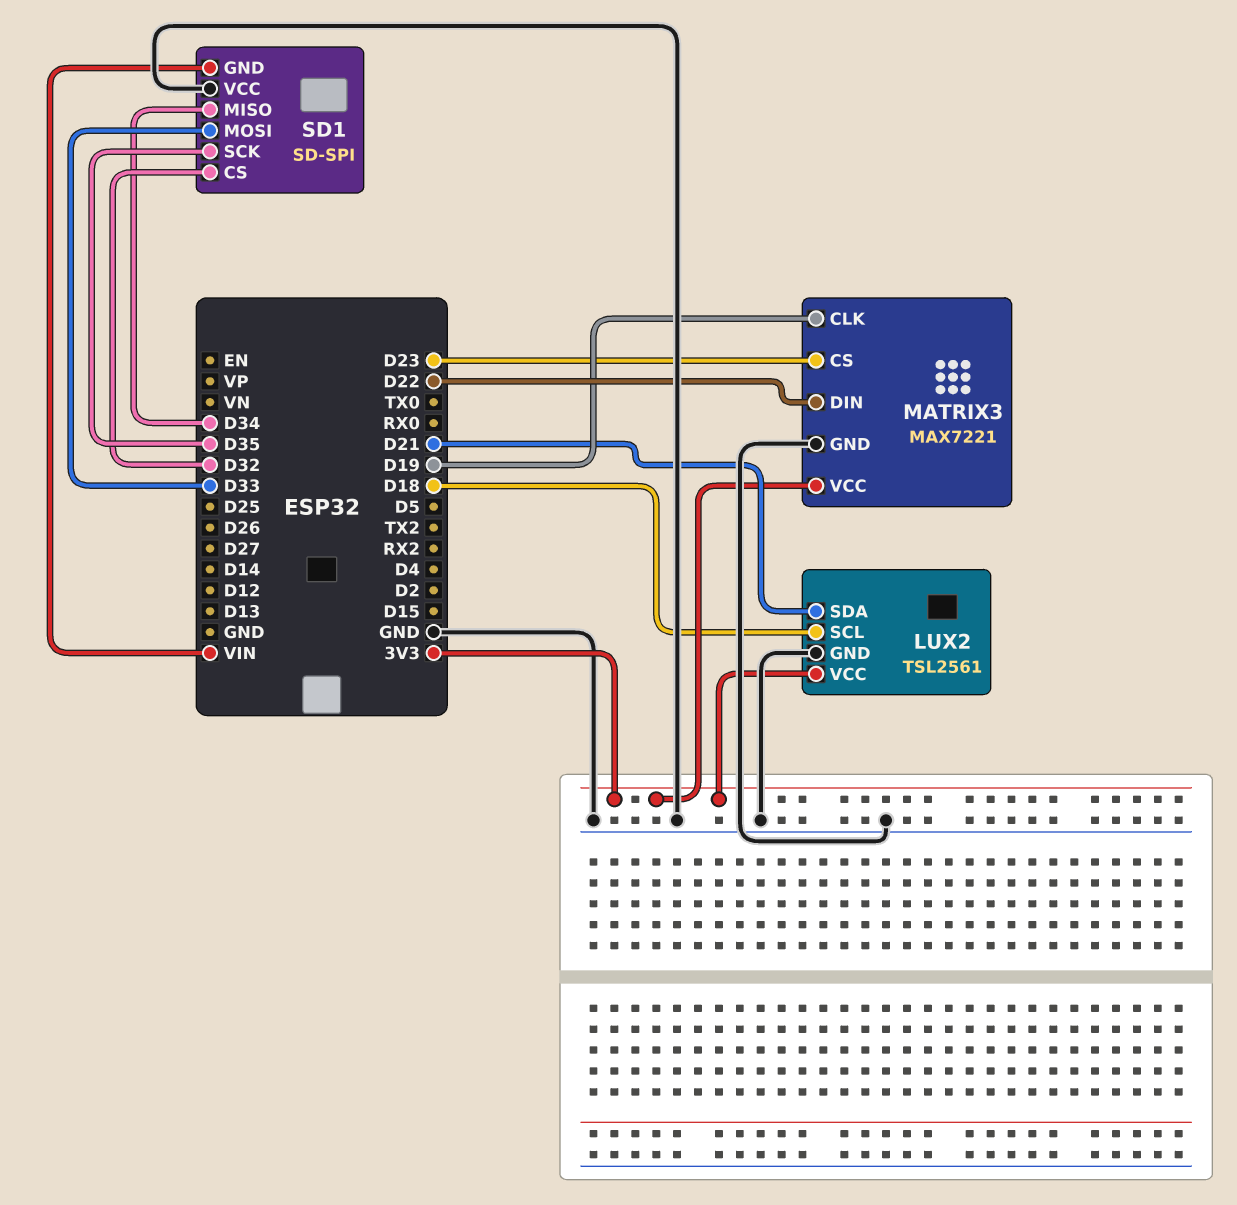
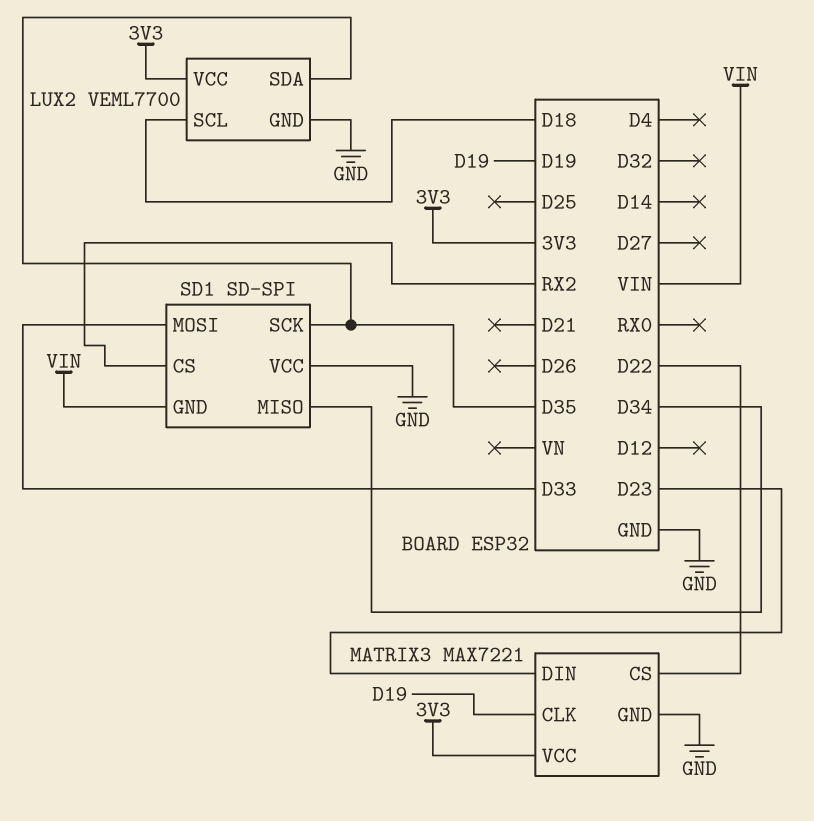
LUX2: TSL2561 -> VEML7700
LUX2 pin SDA: D21 -> D35
MATRIX3 pin CS: D23 -> D22
MATRIX3 pin DIN: D22 -> D23
SD1 pin CS: D32 -> RX2

